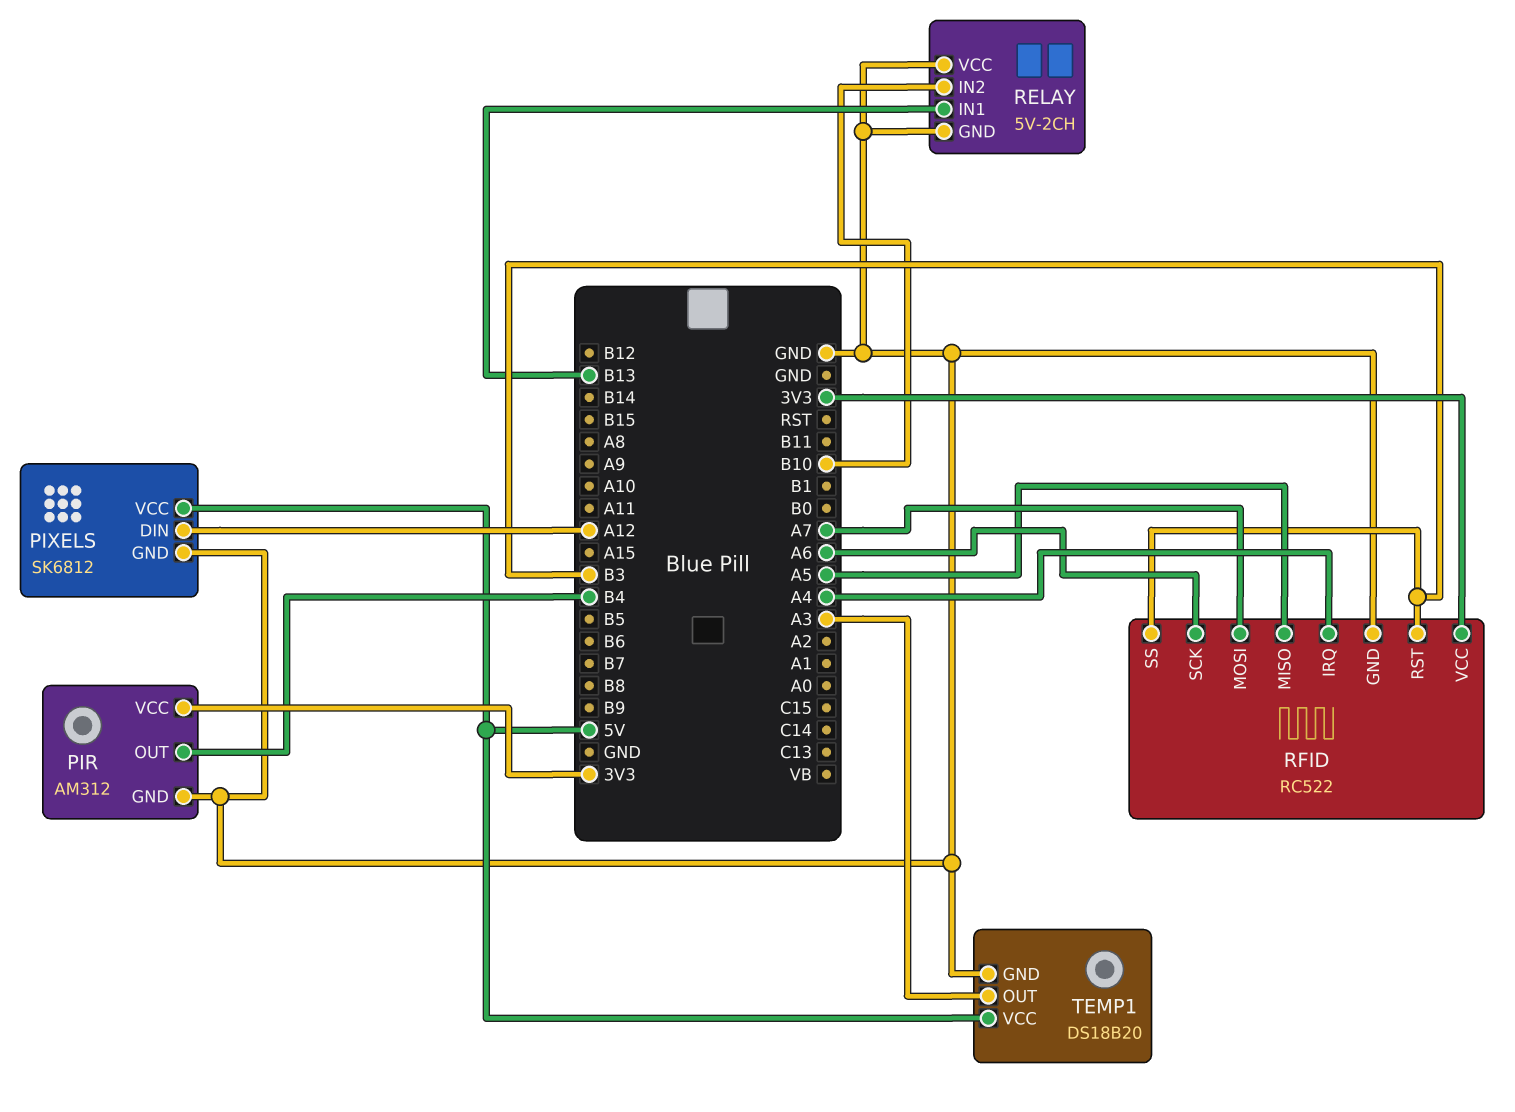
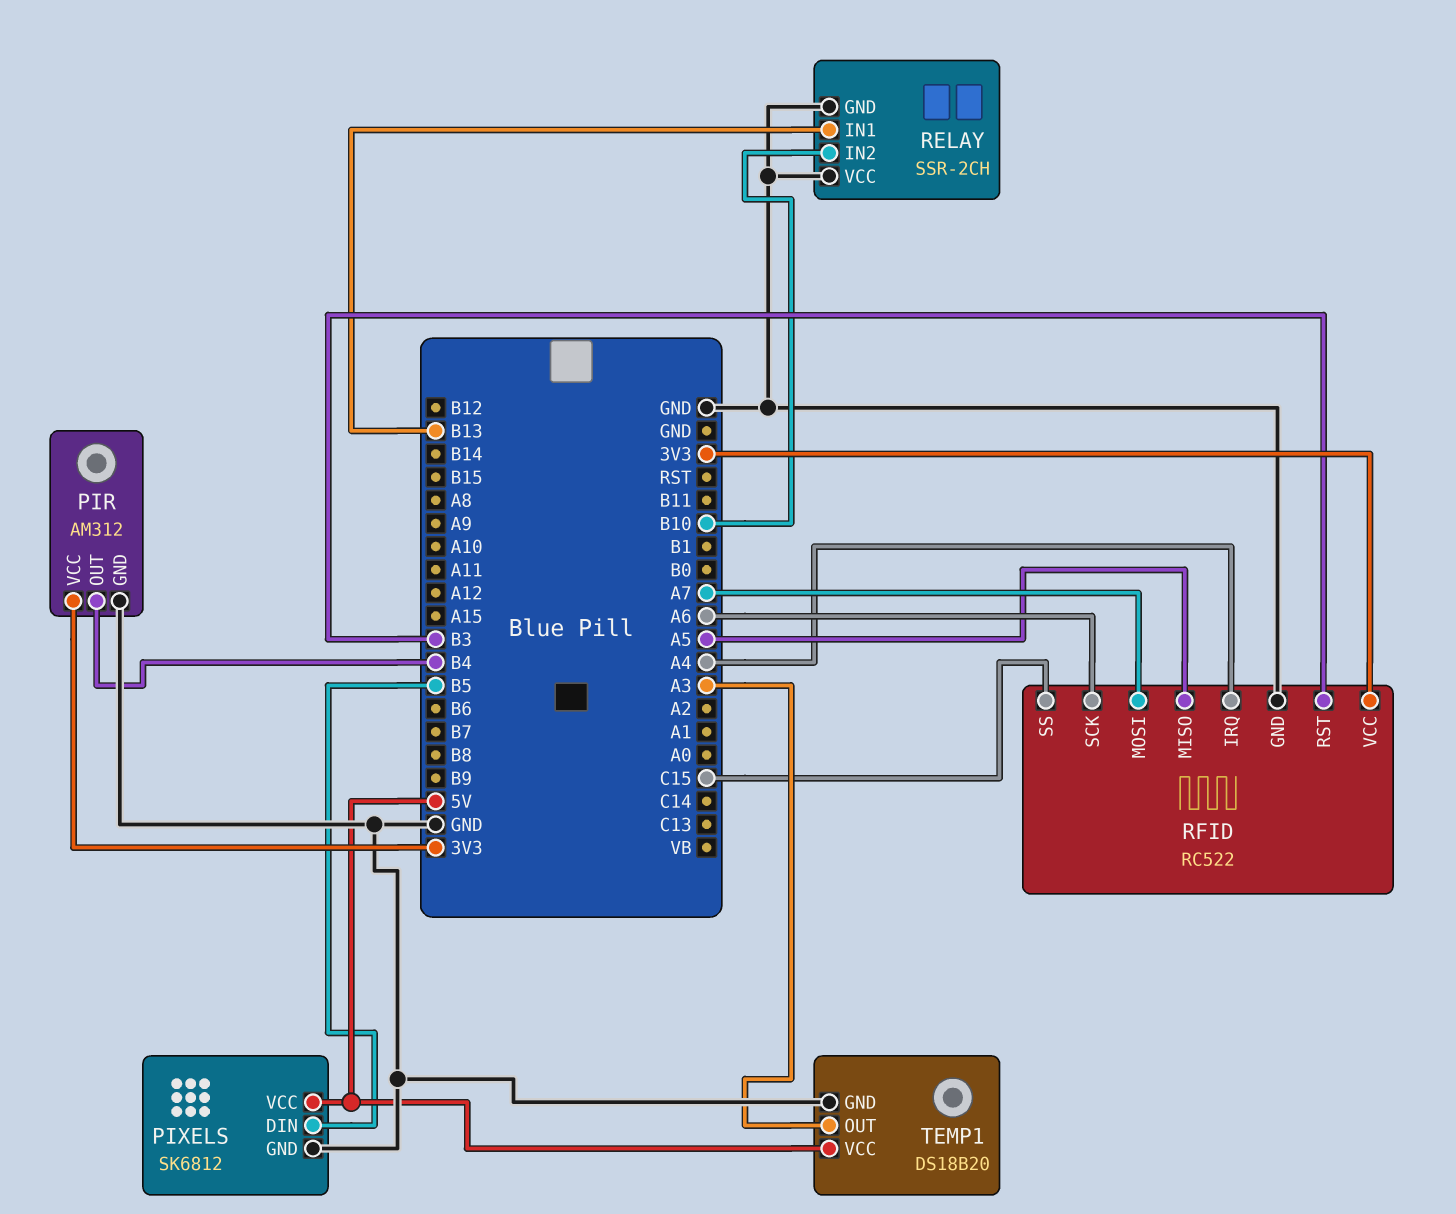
PIXELS pin DIN: A12 -> B5
RELAY: 5V-2CH -> SSR-2CH
RFID pin SS: B3 -> C15

